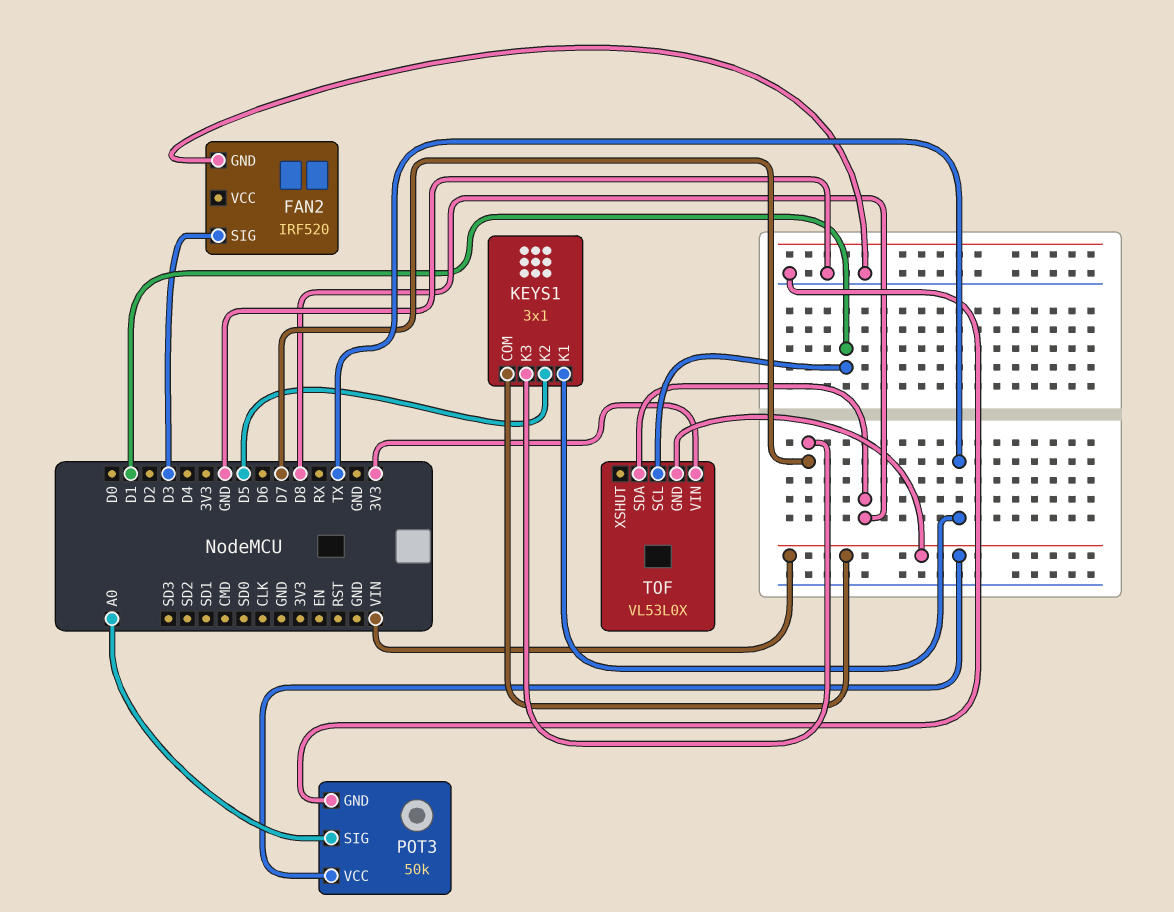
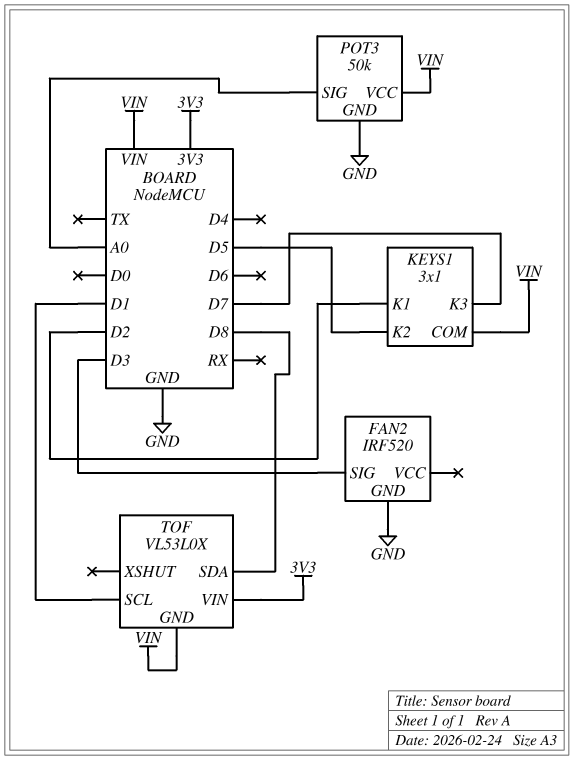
KEYS1 pin K1: TX -> D2

